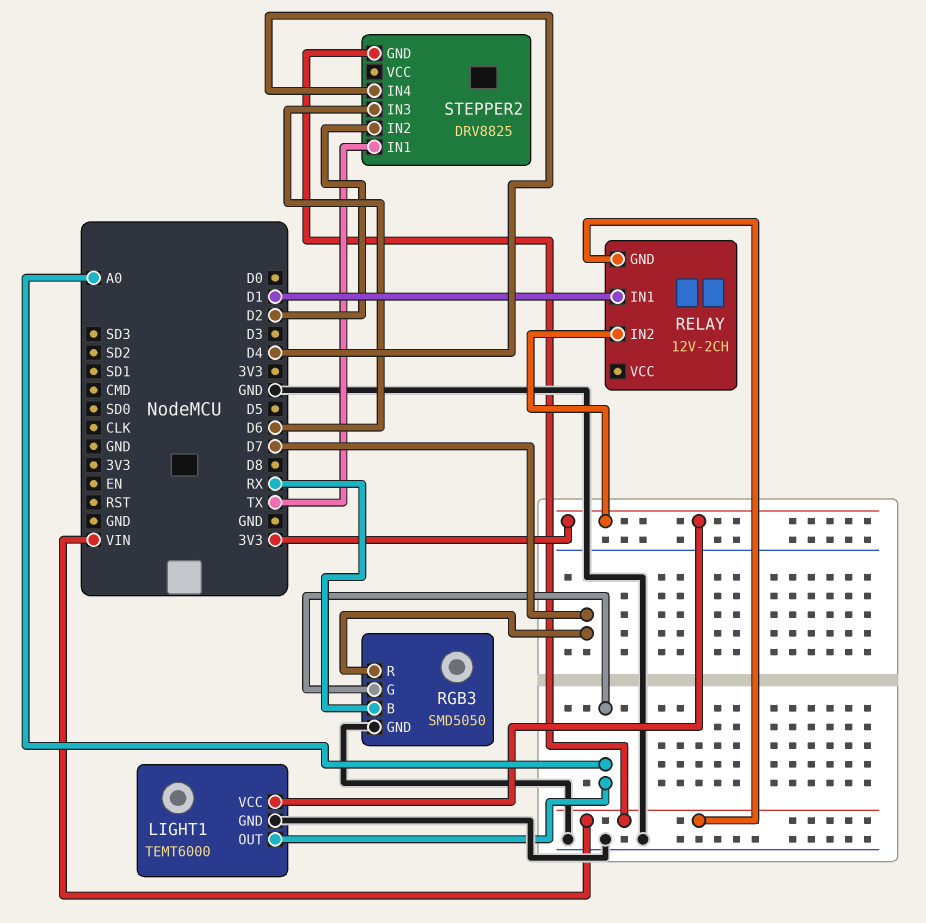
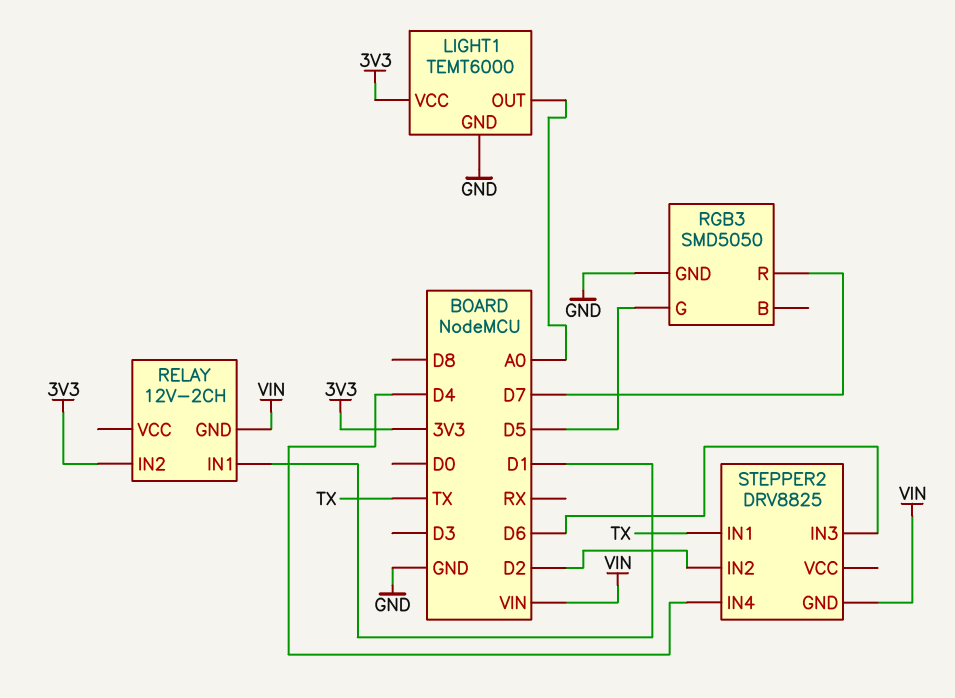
RGB3 pin B: RX -> none
RGB3 pin G: A0 -> D5

